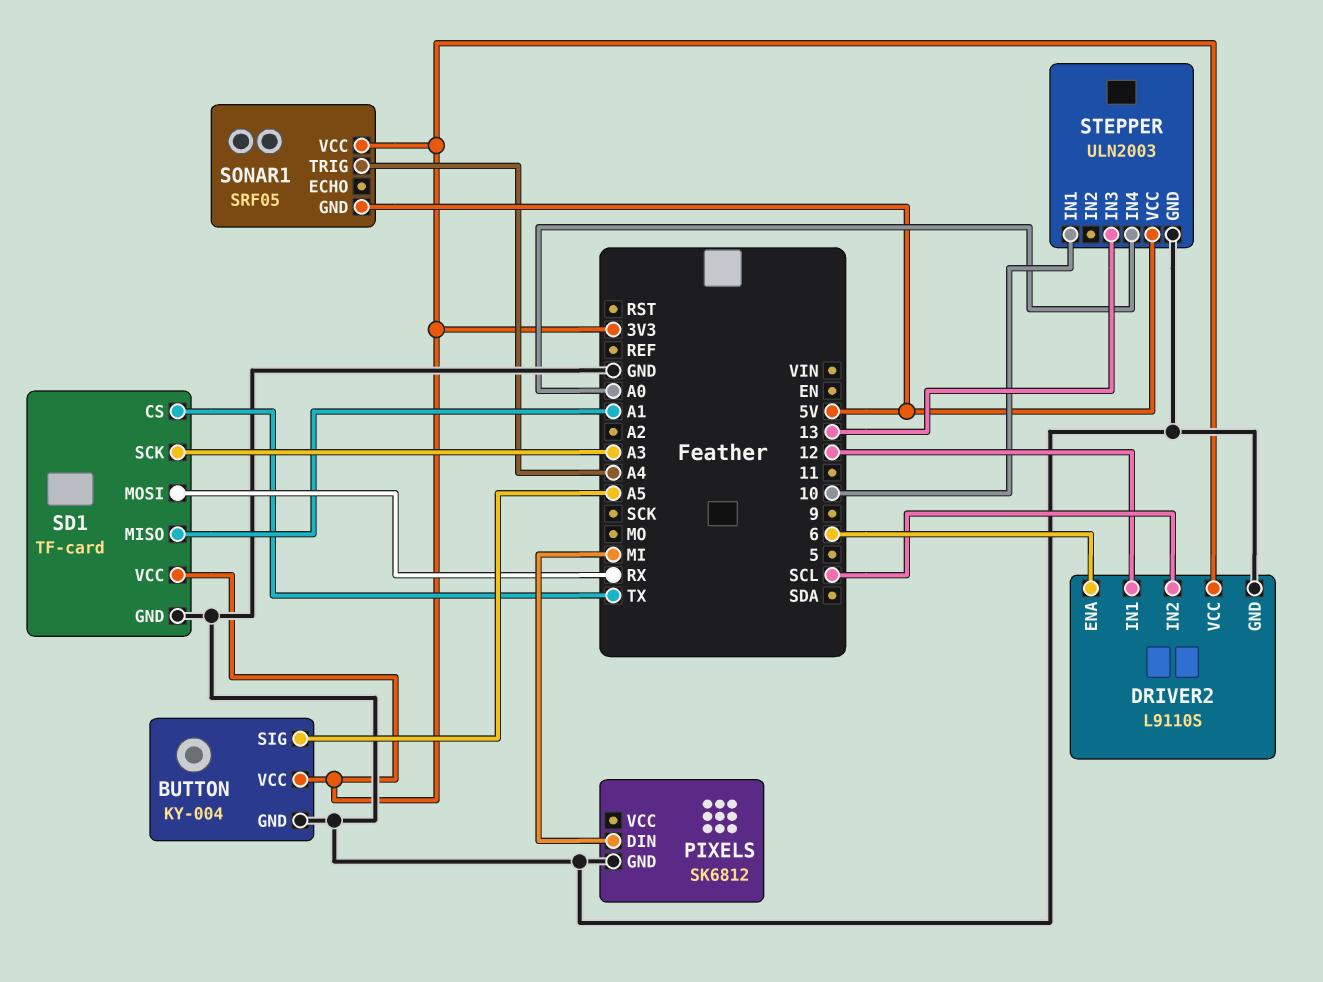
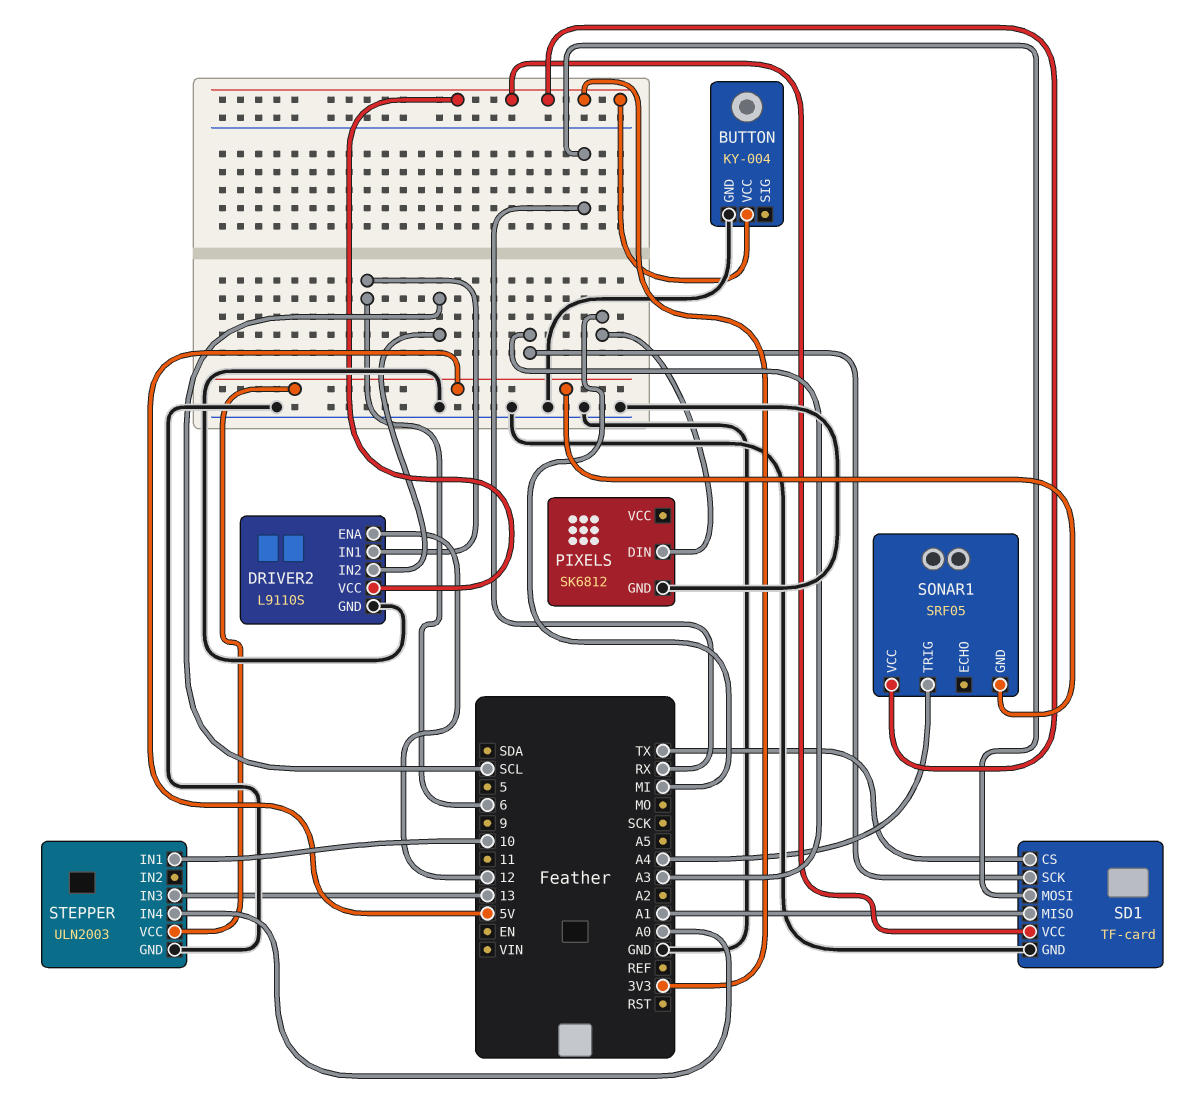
BUTTON pin SIG: A5 -> none
DRIVER2 pin ENA: 6 -> 12
DRIVER2 pin IN1: 12 -> 6

